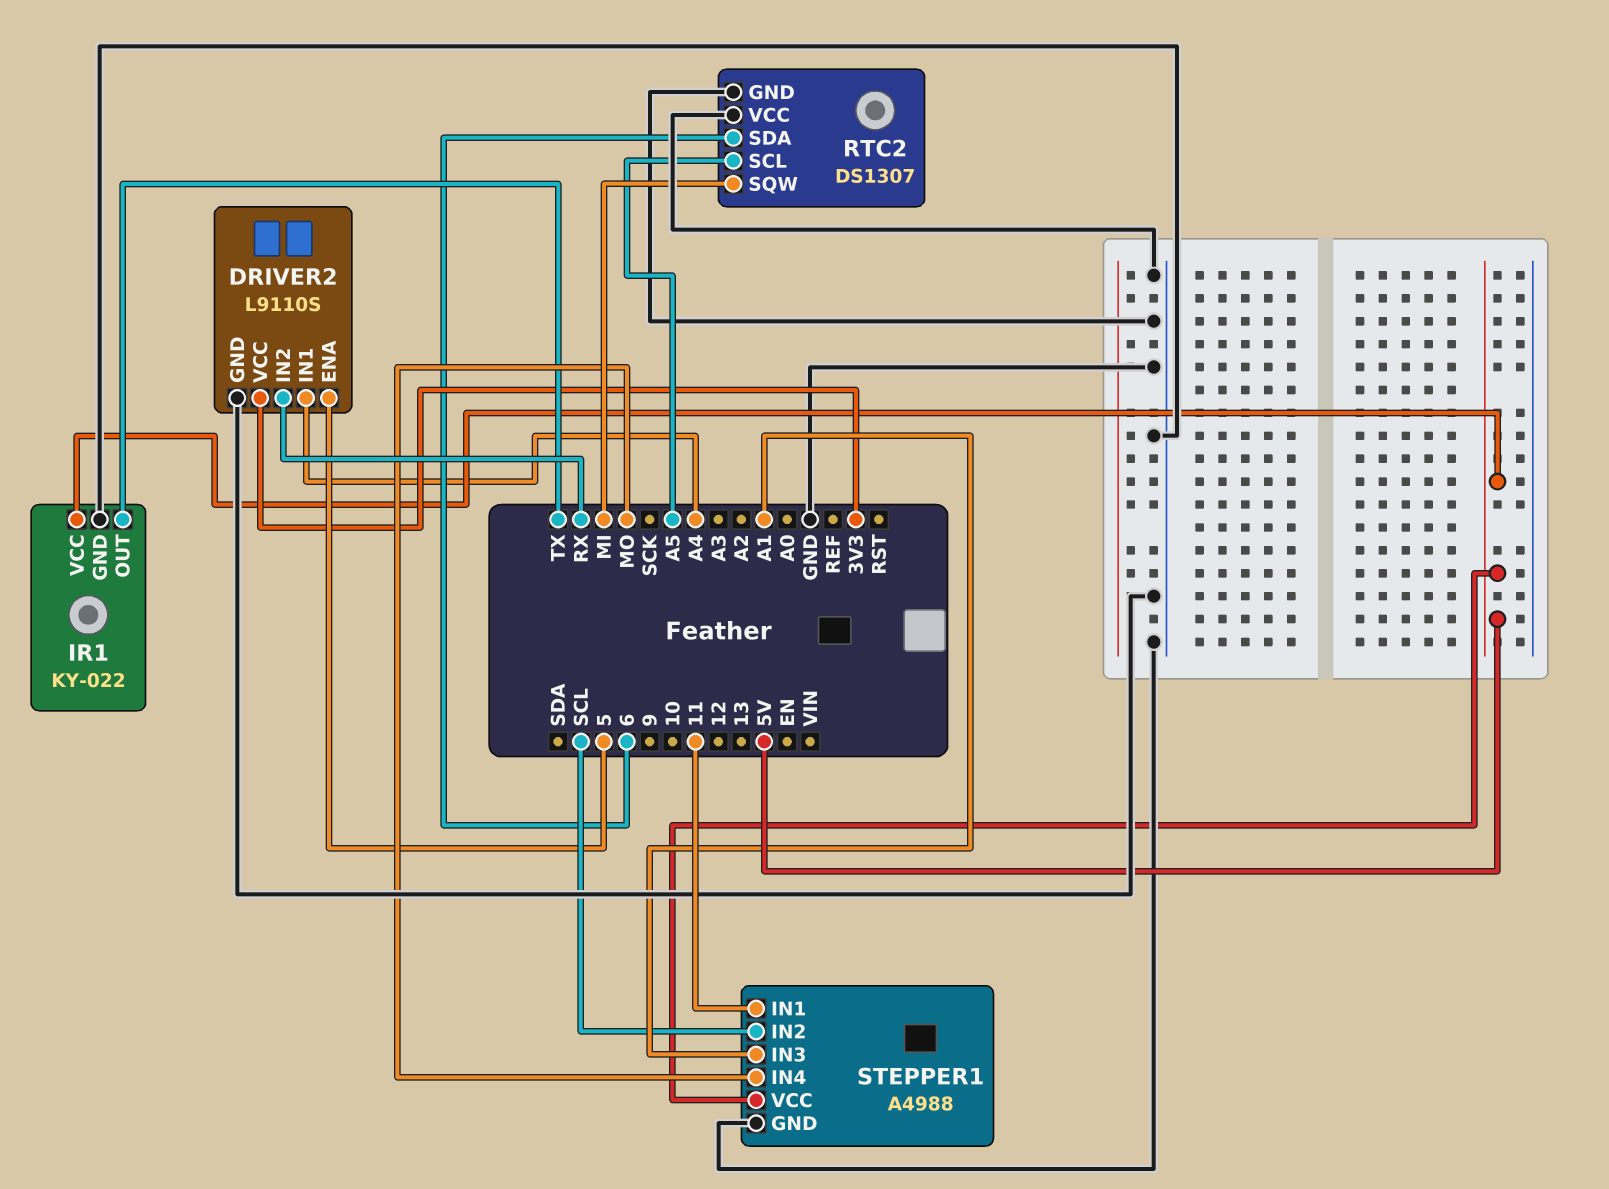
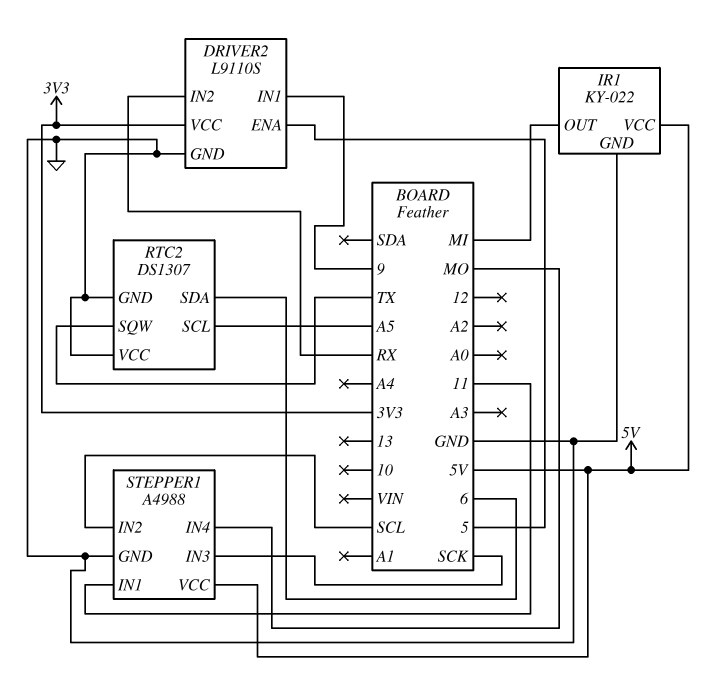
DRIVER2 pin IN1: A4 -> 9
IR1 pin OUT: TX -> MI
RTC2 pin SQW: MI -> TX
STEPPER1 pin IN3: A1 -> SCK

